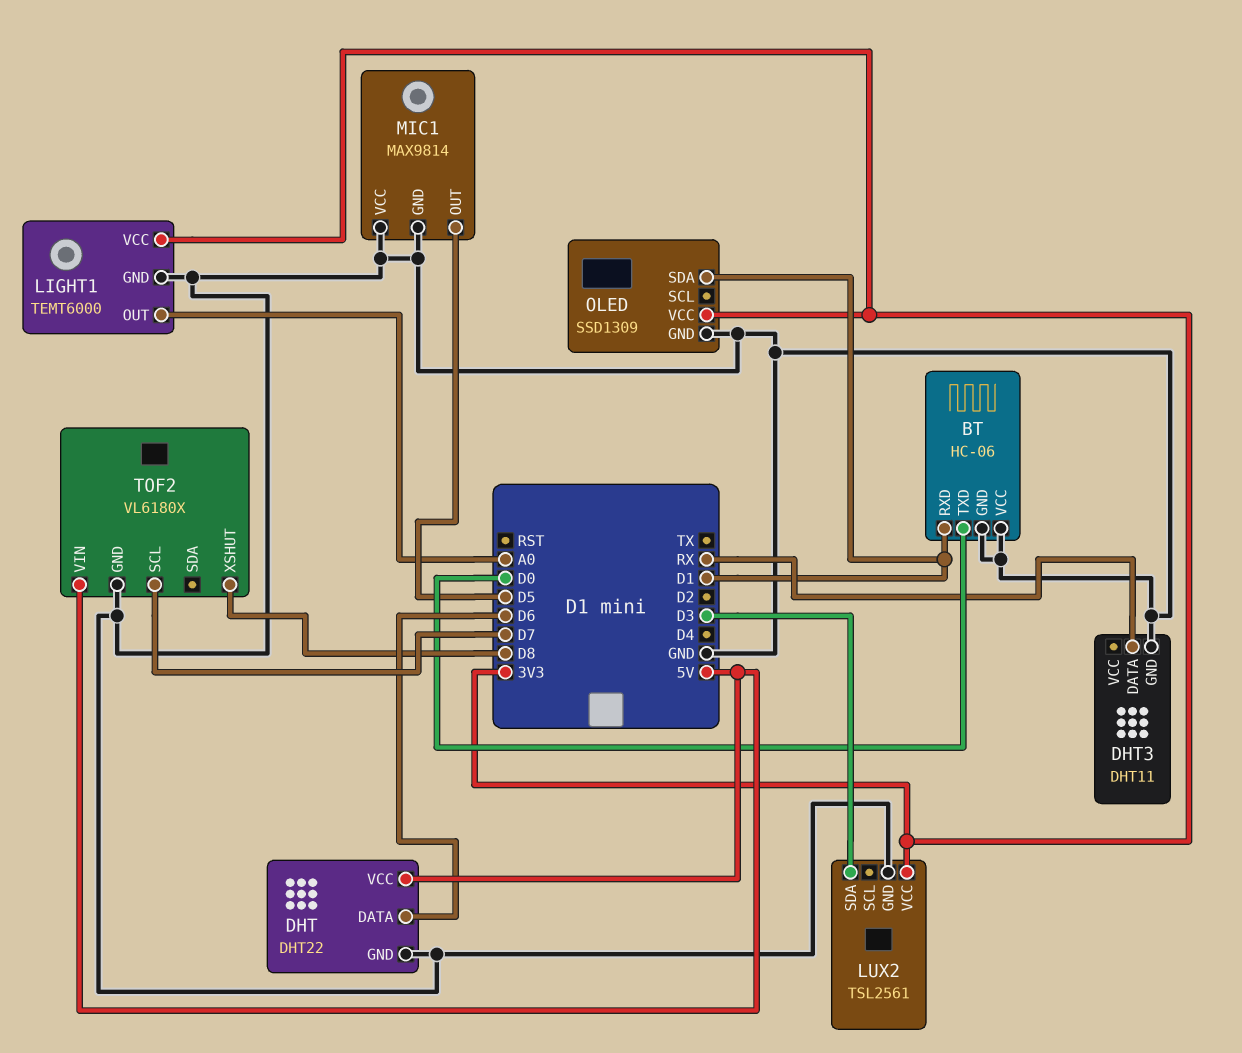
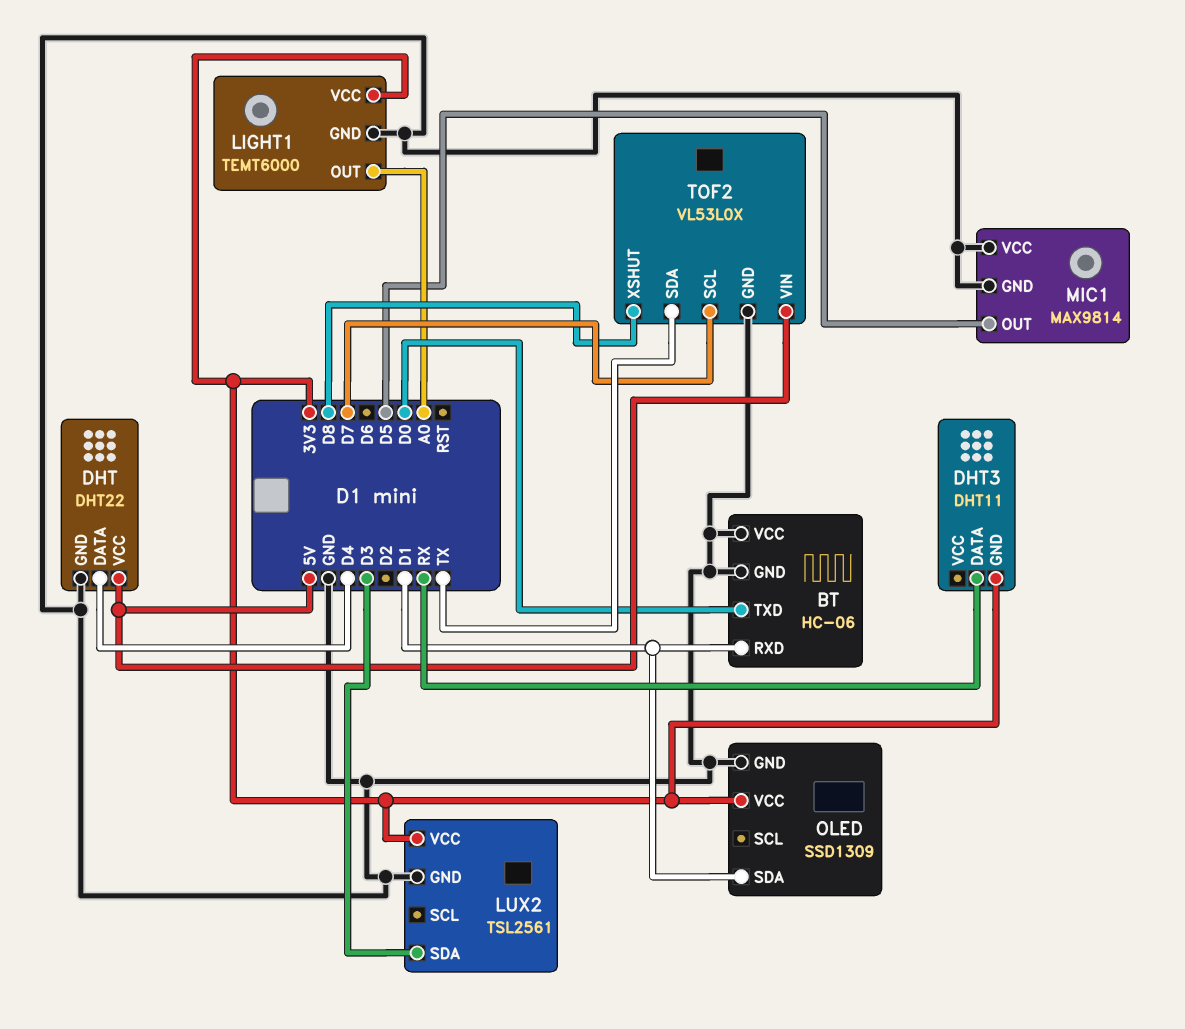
DHT pin DATA: D6 -> D4
DHT3 pin GND: GND -> 3V3
TOF2: VL6180X -> VL53L0X
TOF2 pin SDA: none -> TX

